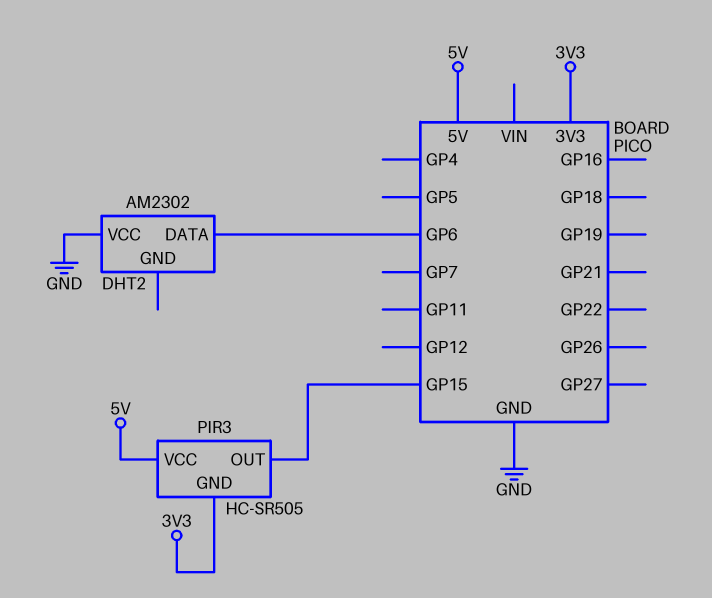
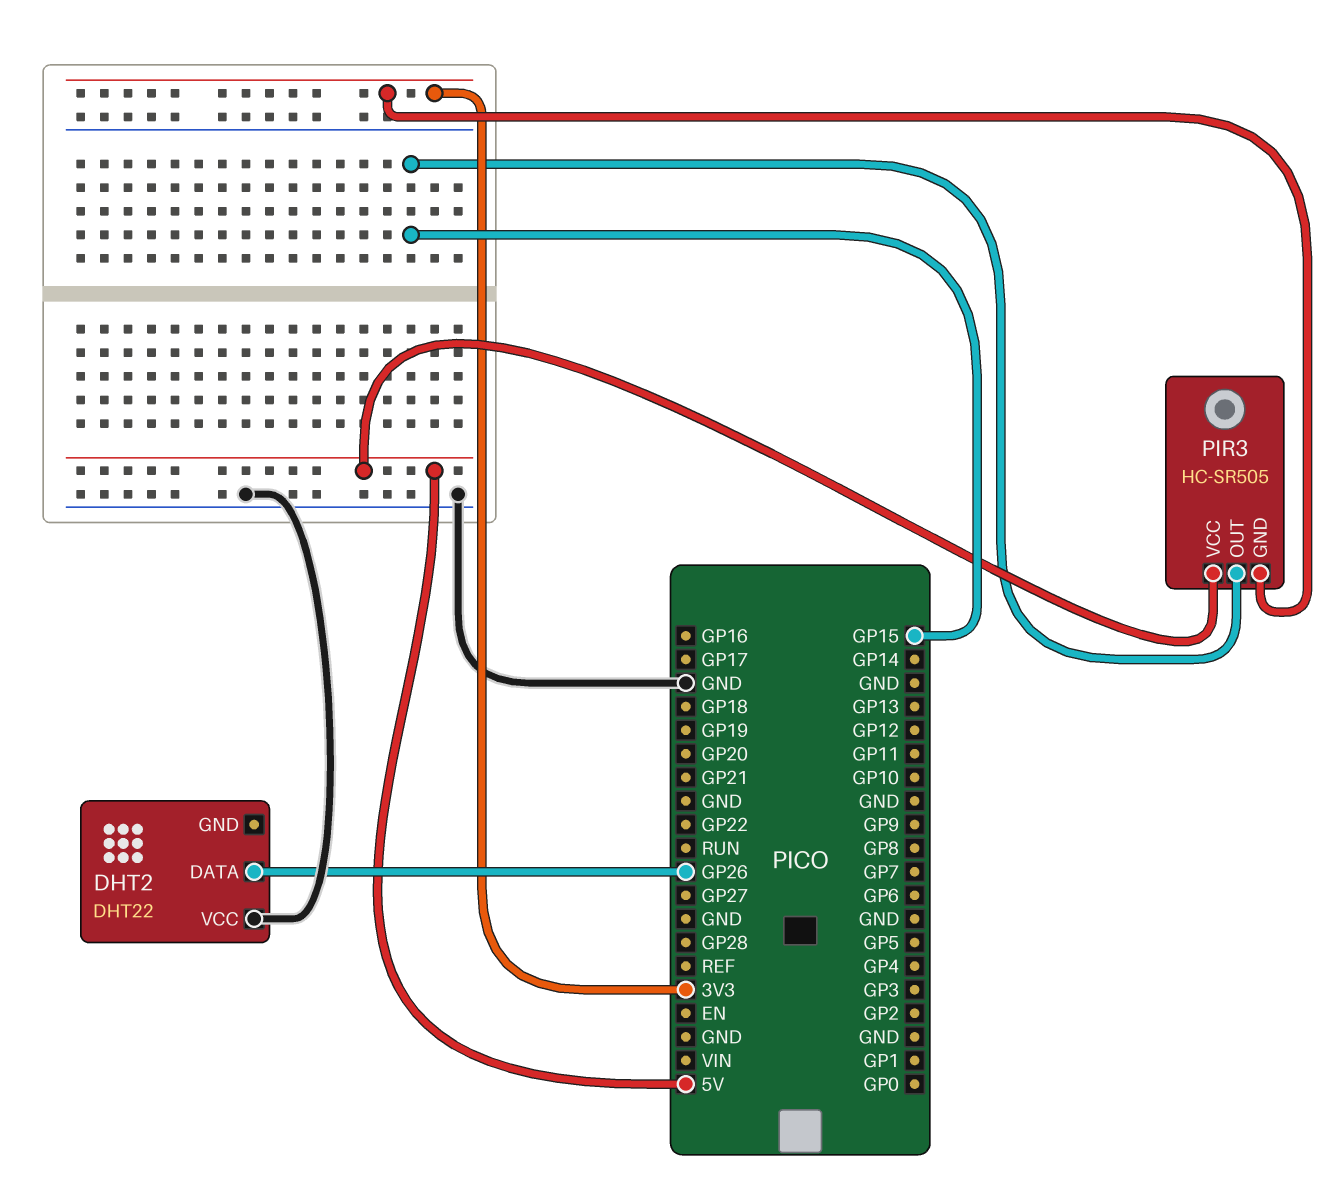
DHT2: AM2302 -> DHT22
DHT2 pin DATA: GP6 -> GP26

